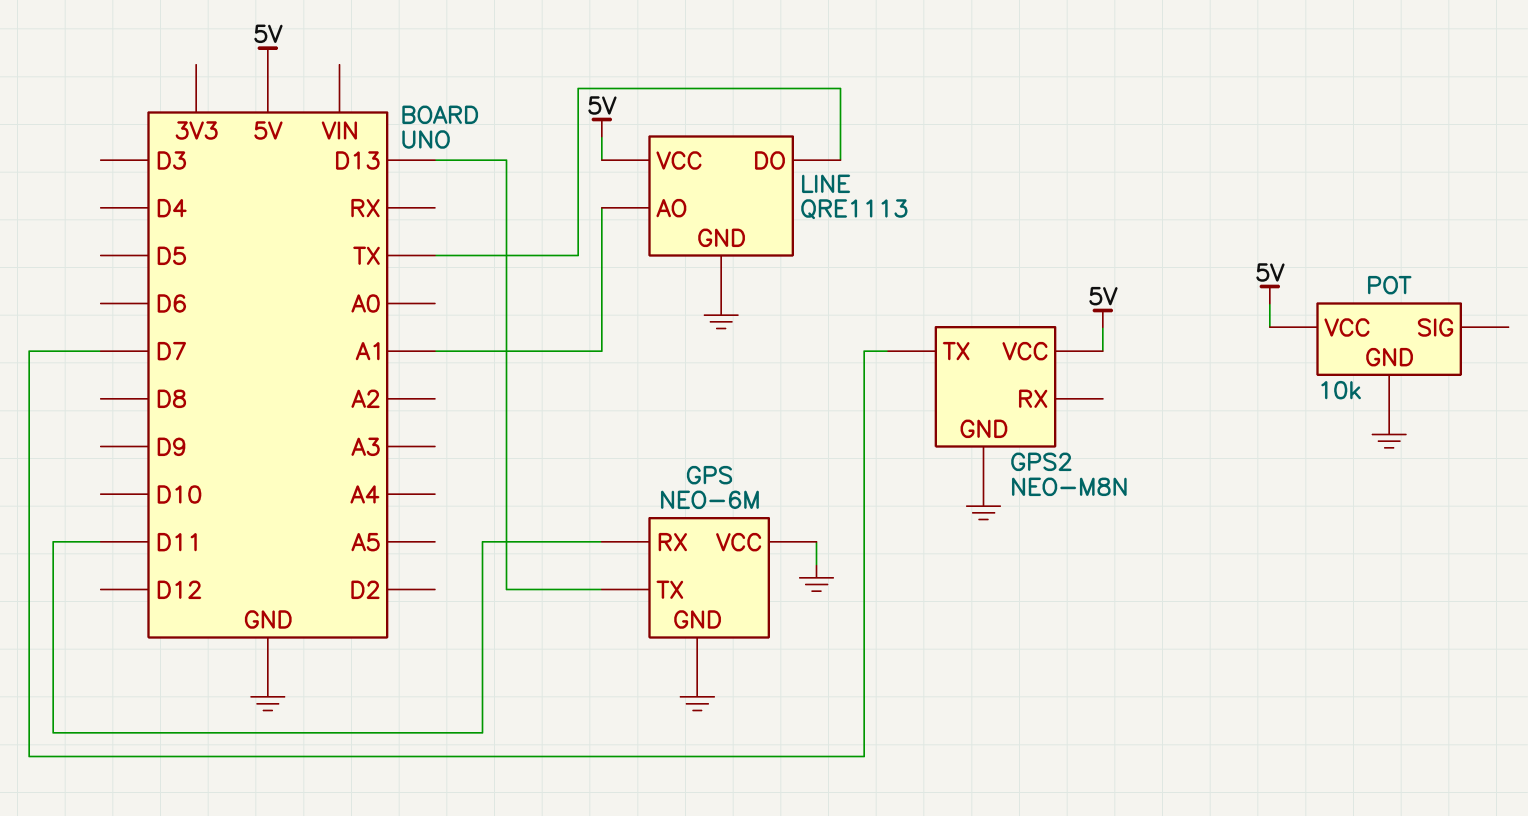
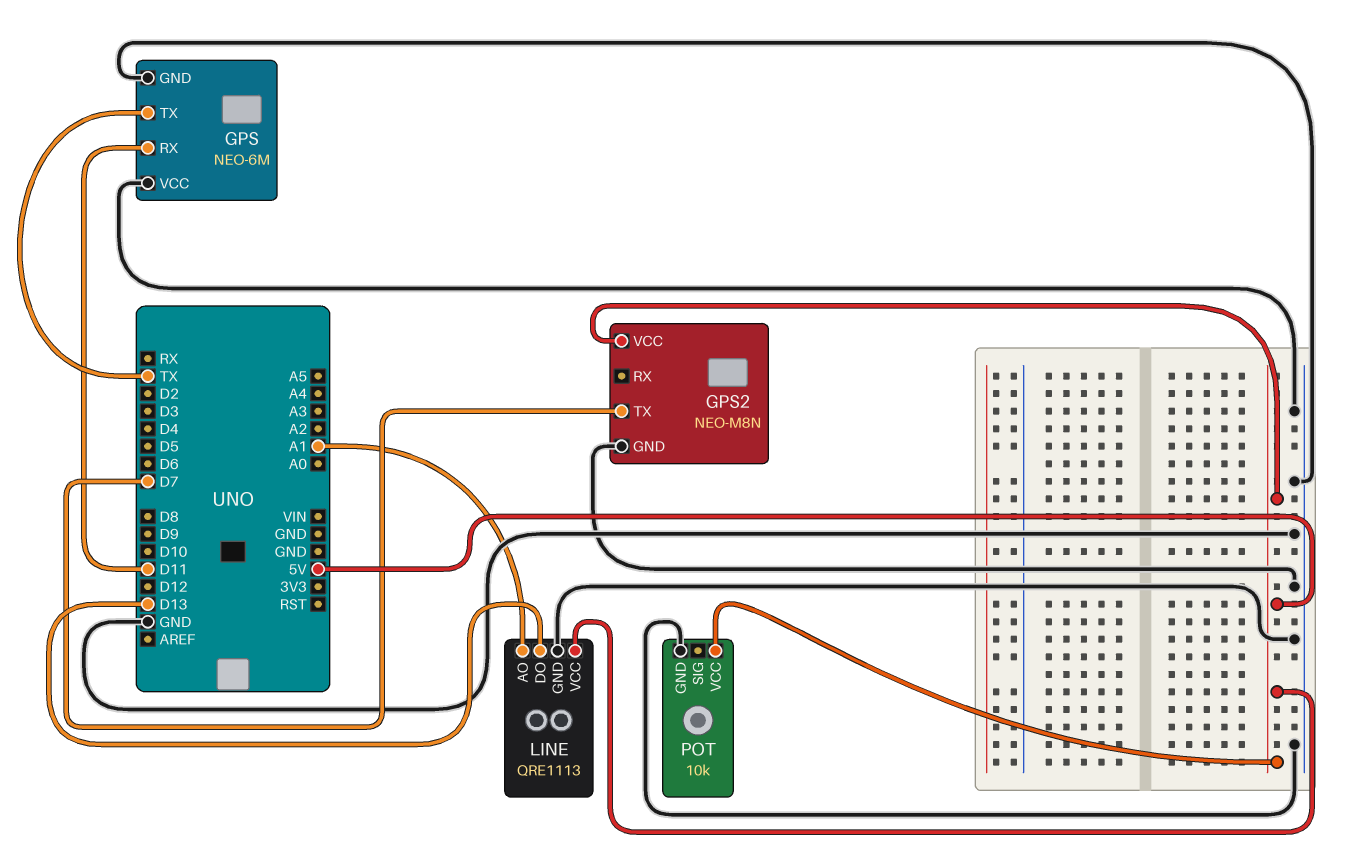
GPS pin TX: D13 -> TX
LINE pin DO: TX -> D13

